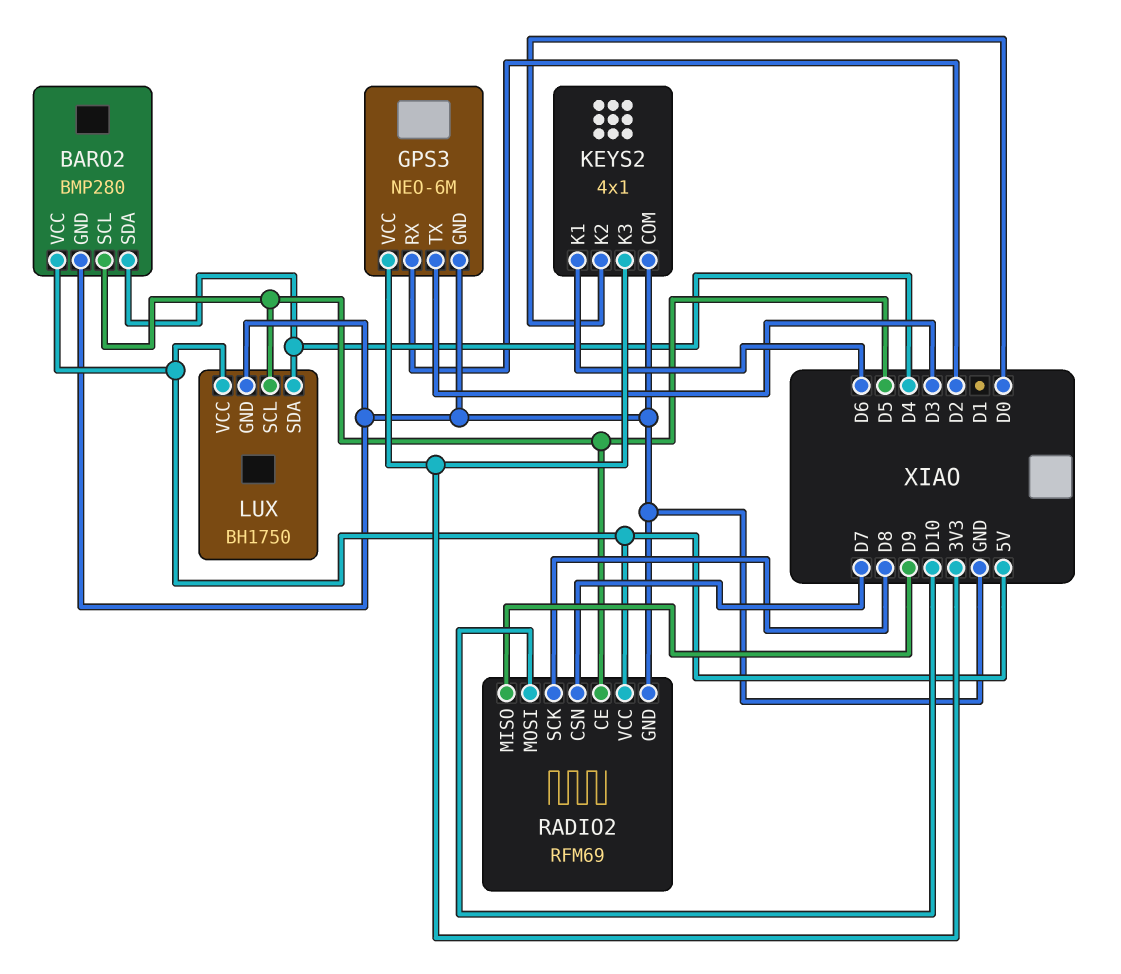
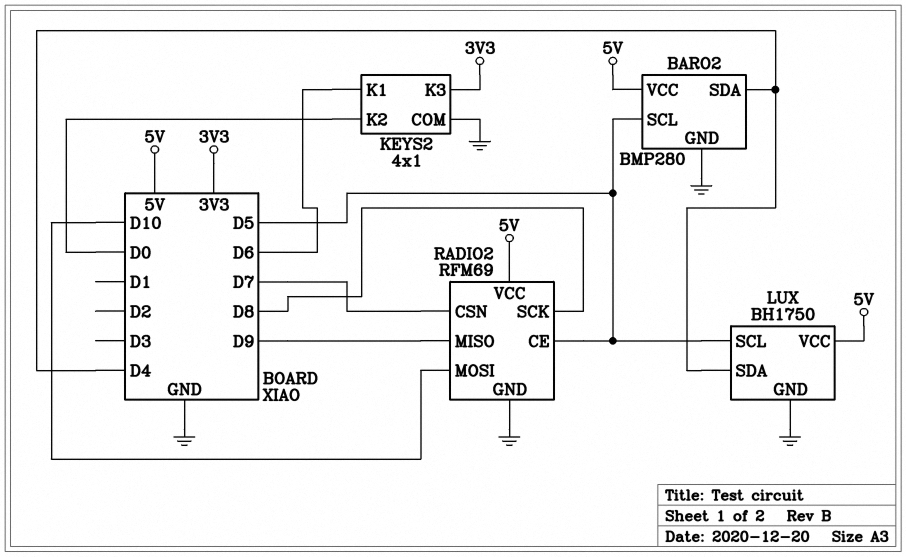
GPS3: NEO-6M -> none
GPS3 pin GND: GND -> none
GPS3 pin RX: D2 -> none
GPS3 pin TX: D3 -> none
GPS3 pin VCC: 3V3 -> none

